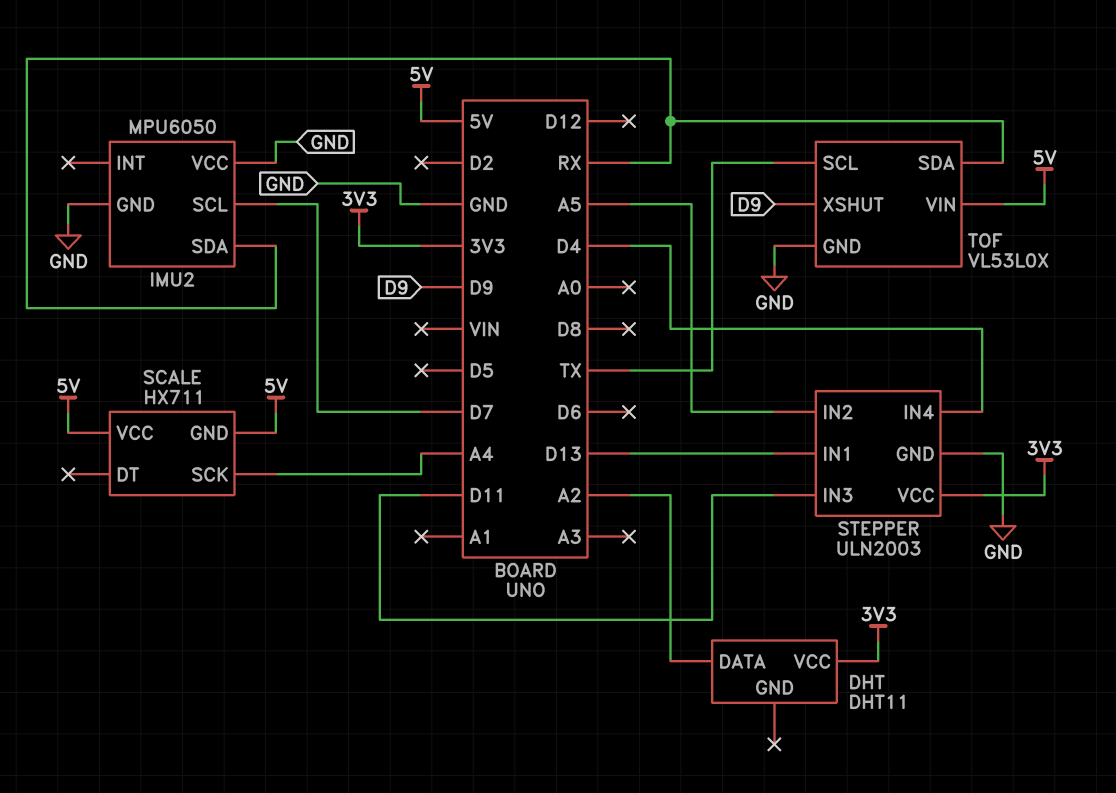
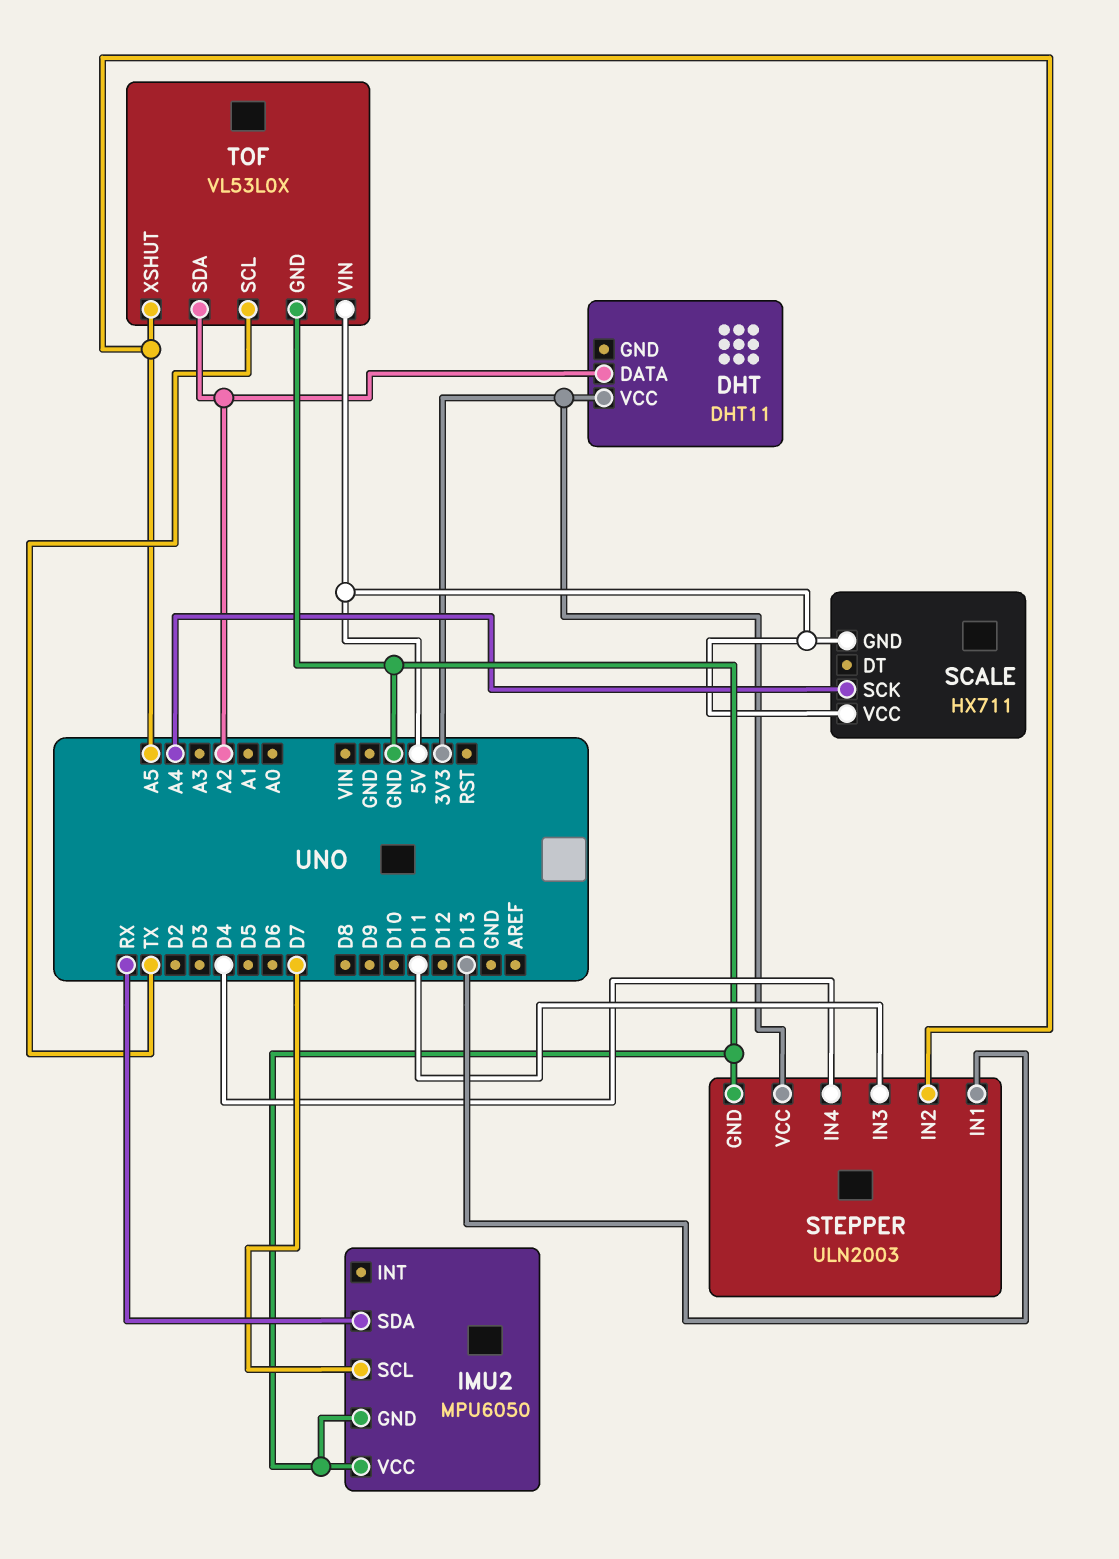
TOF pin SDA: RX -> A2
TOF pin XSHUT: D9 -> A5

